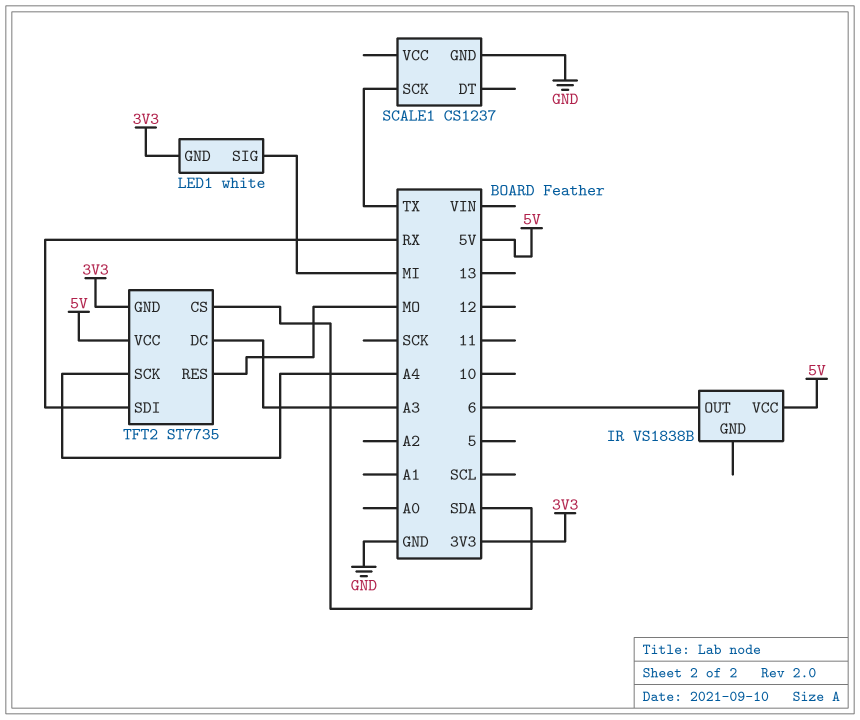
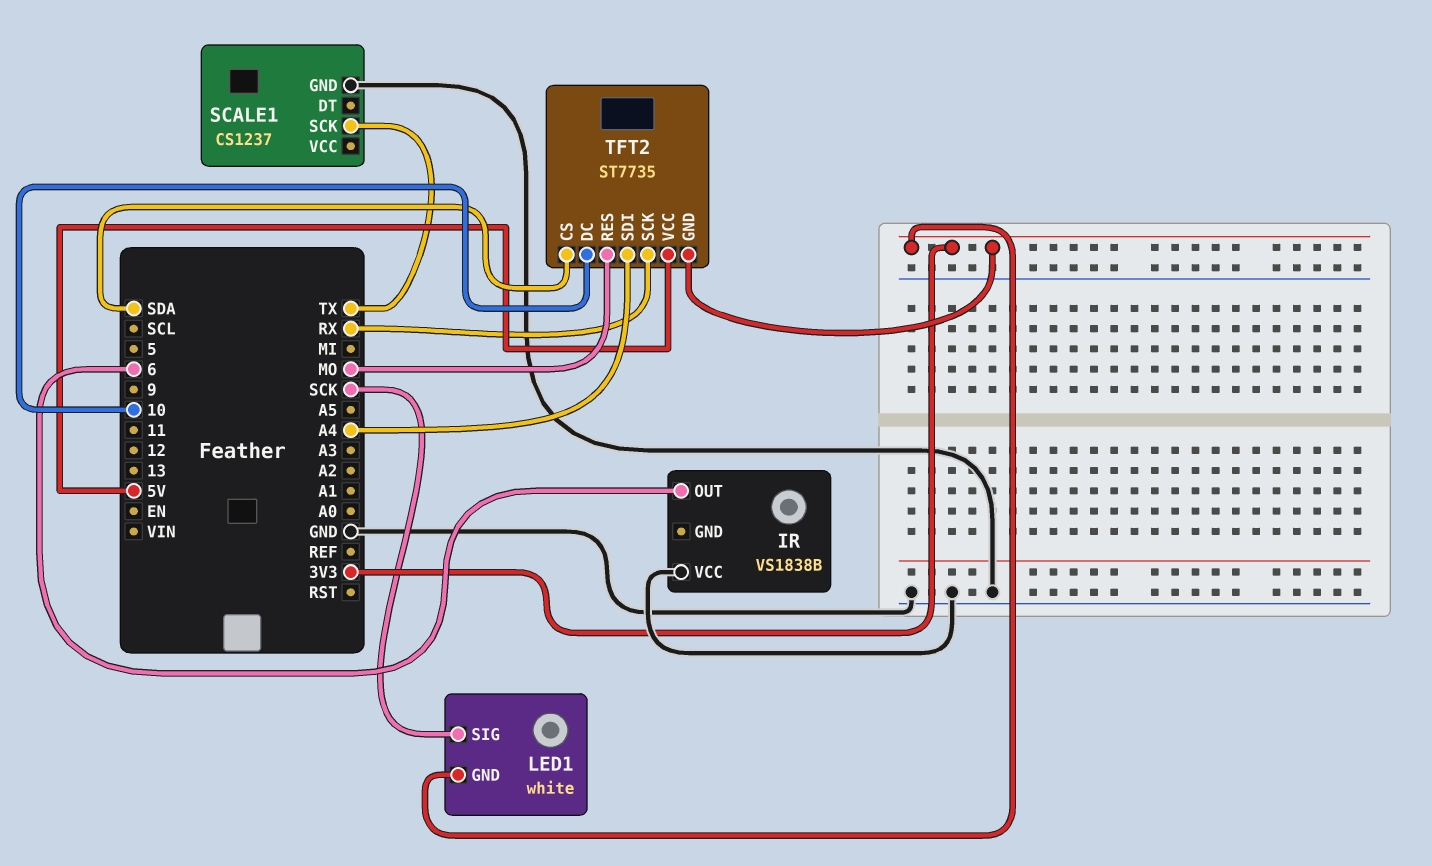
IR pin VCC: 5V -> GND
LED1 pin SIG: MI -> SCK
TFT2 pin DC: A3 -> 10
TFT2 pin SCK: A4 -> RX
TFT2 pin SDI: RX -> A4

